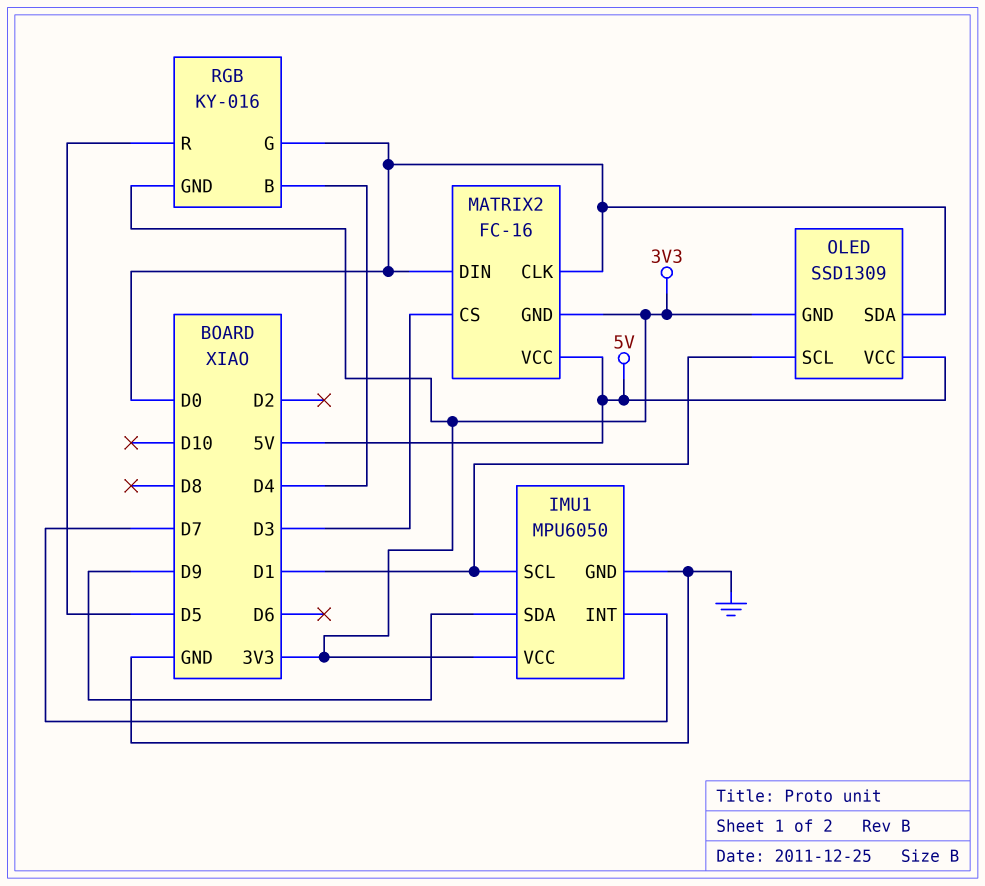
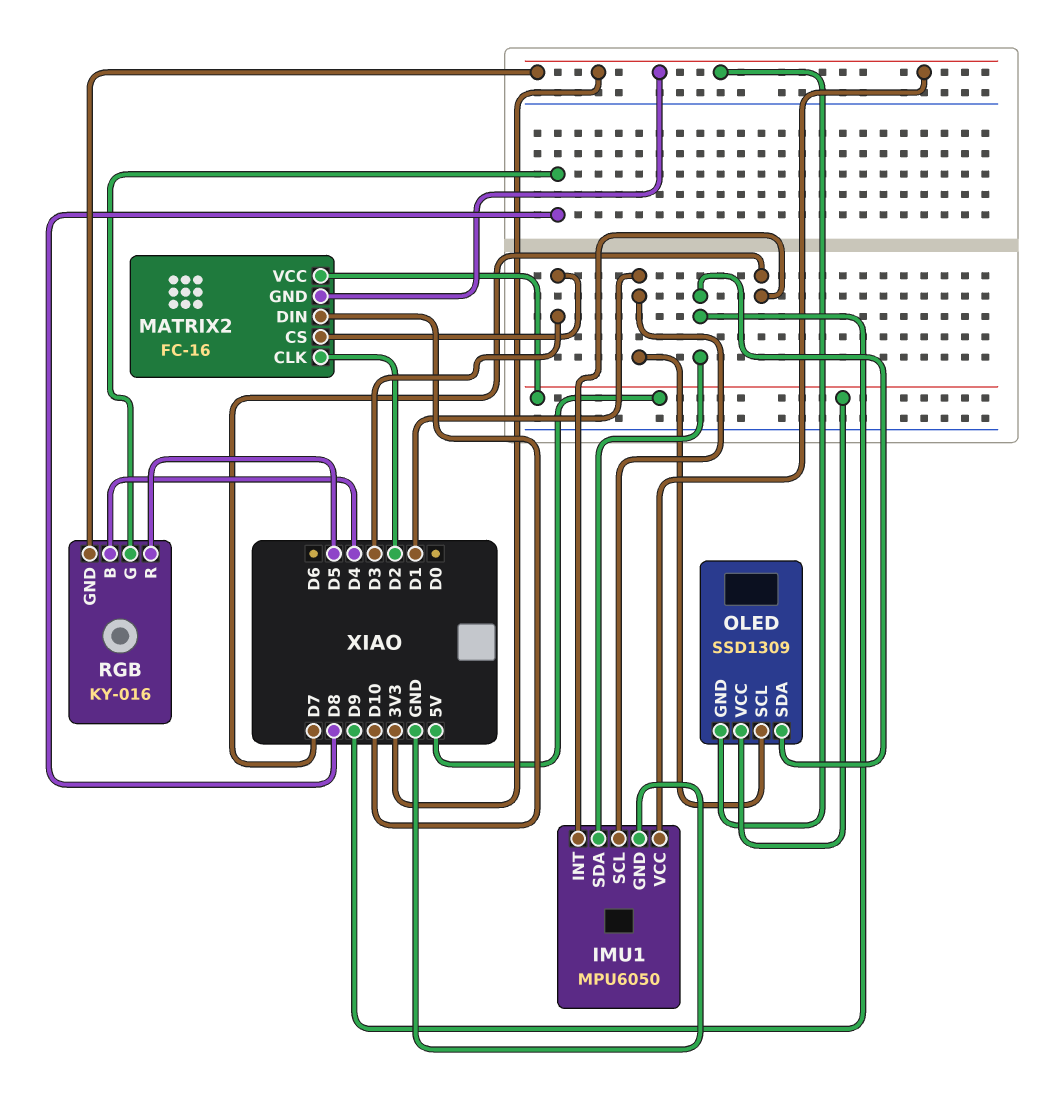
MATRIX2 pin CLK: D0 -> D2
MATRIX2 pin DIN: D0 -> D10
OLED pin SDA: D0 -> D9
RGB pin G: D0 -> D8

